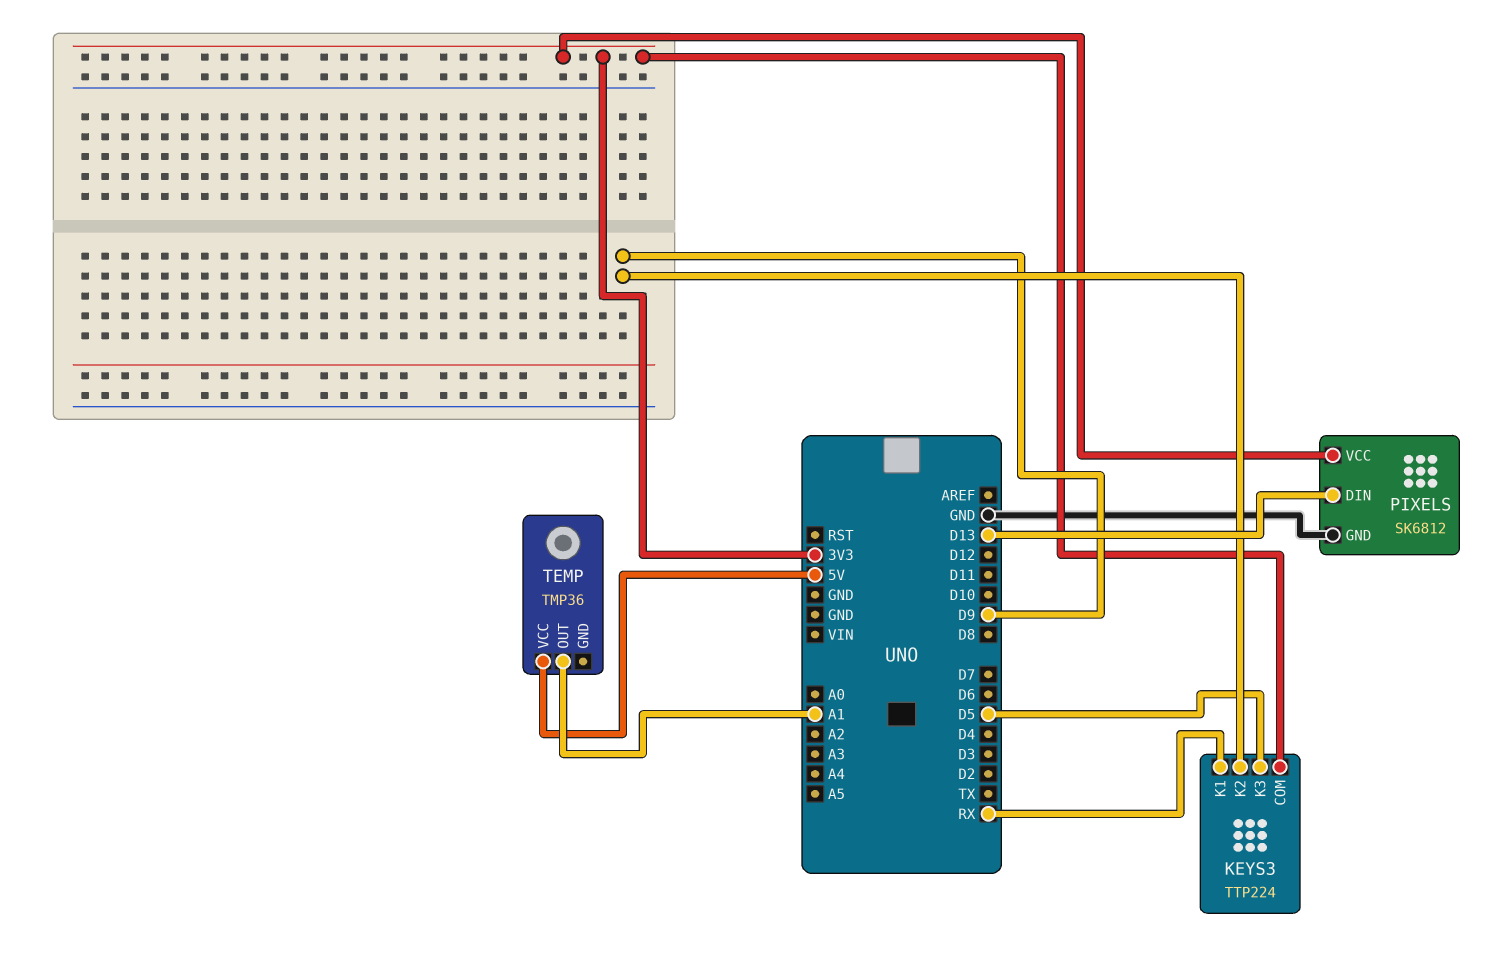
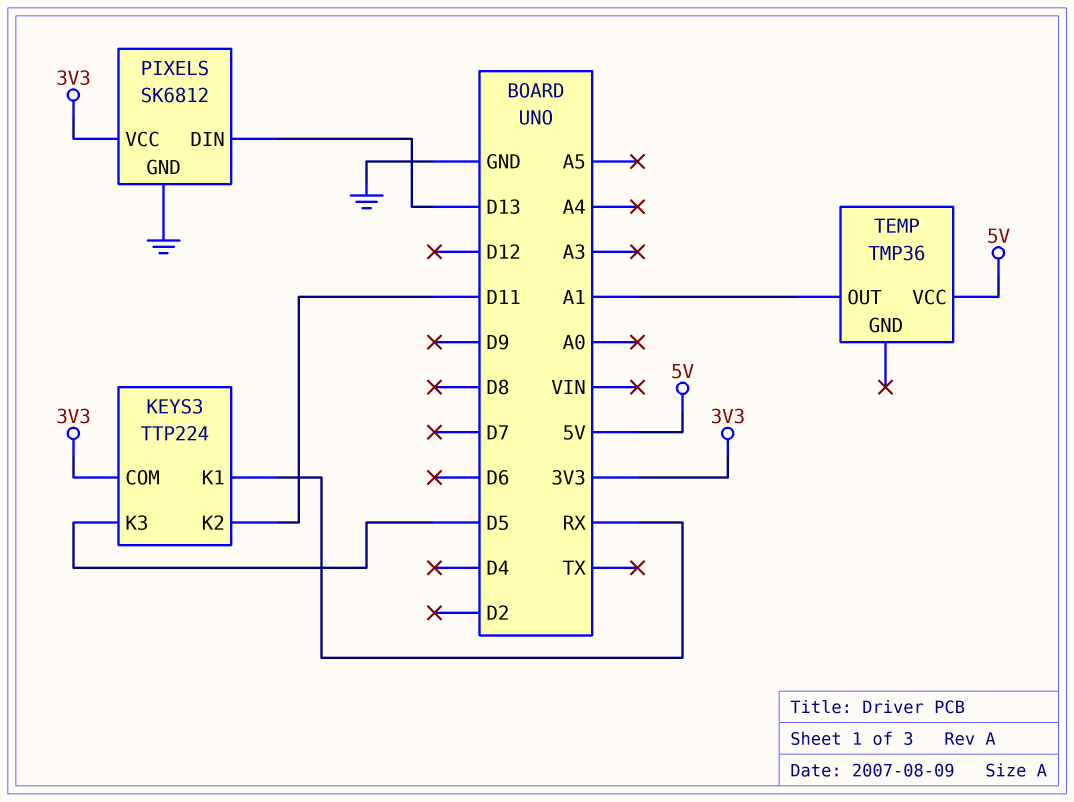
KEYS3 pin K2: D9 -> D11

